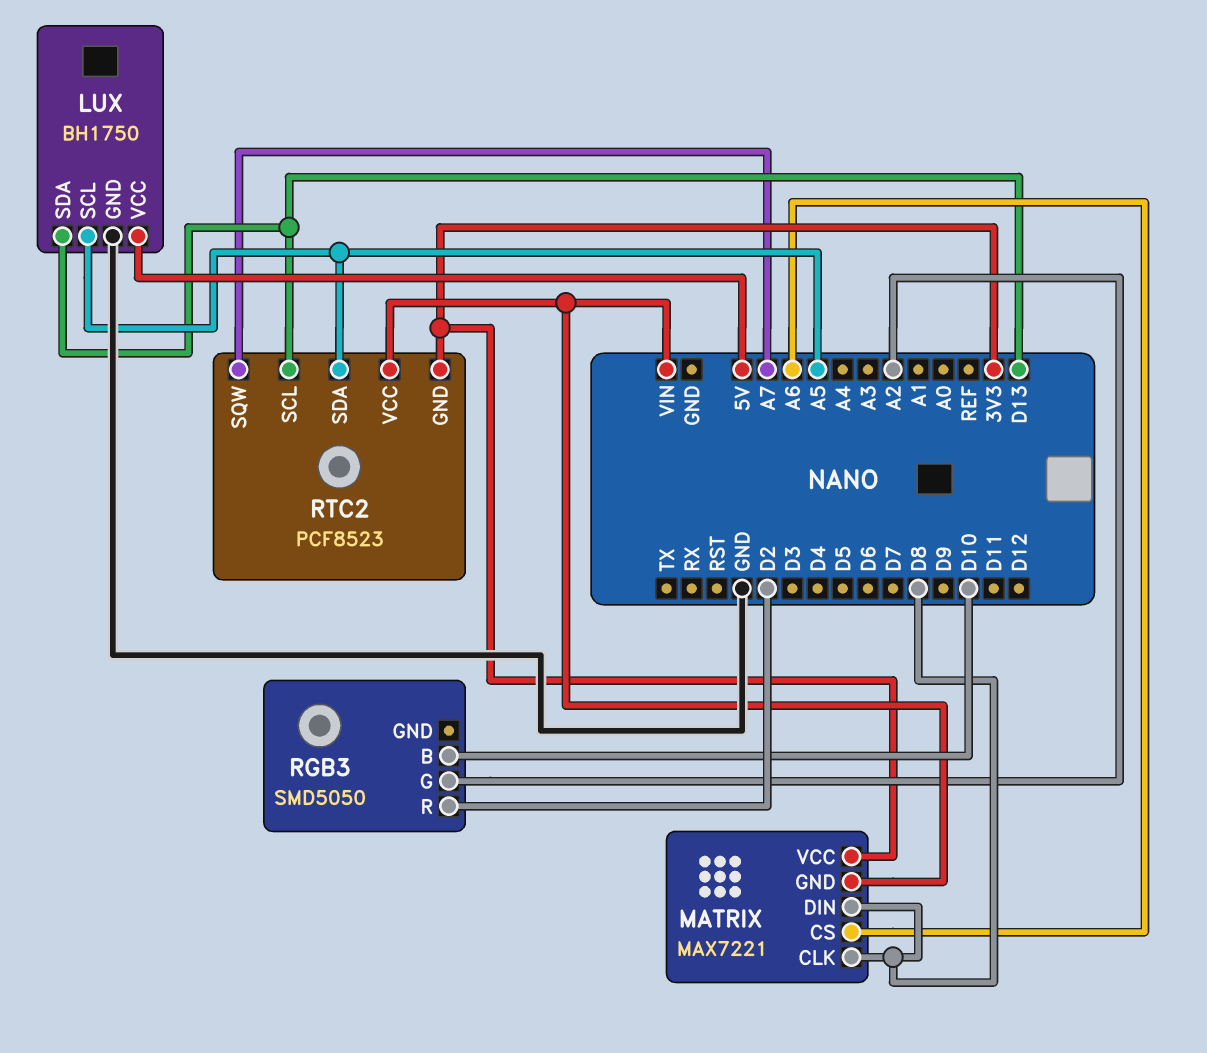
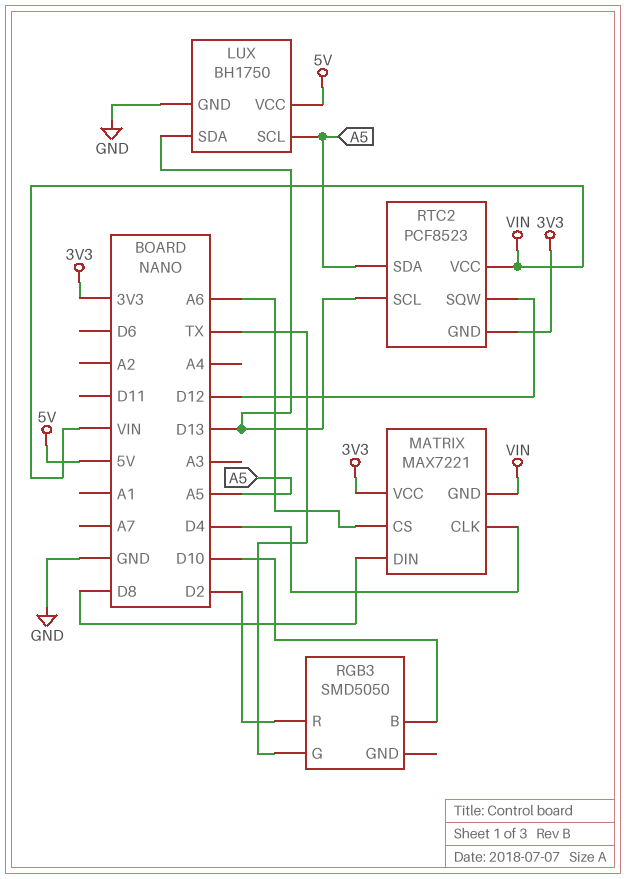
MATRIX pin CLK: D8 -> D4
RGB3 pin G: A2 -> TX
RTC2 pin SQW: A7 -> D12

